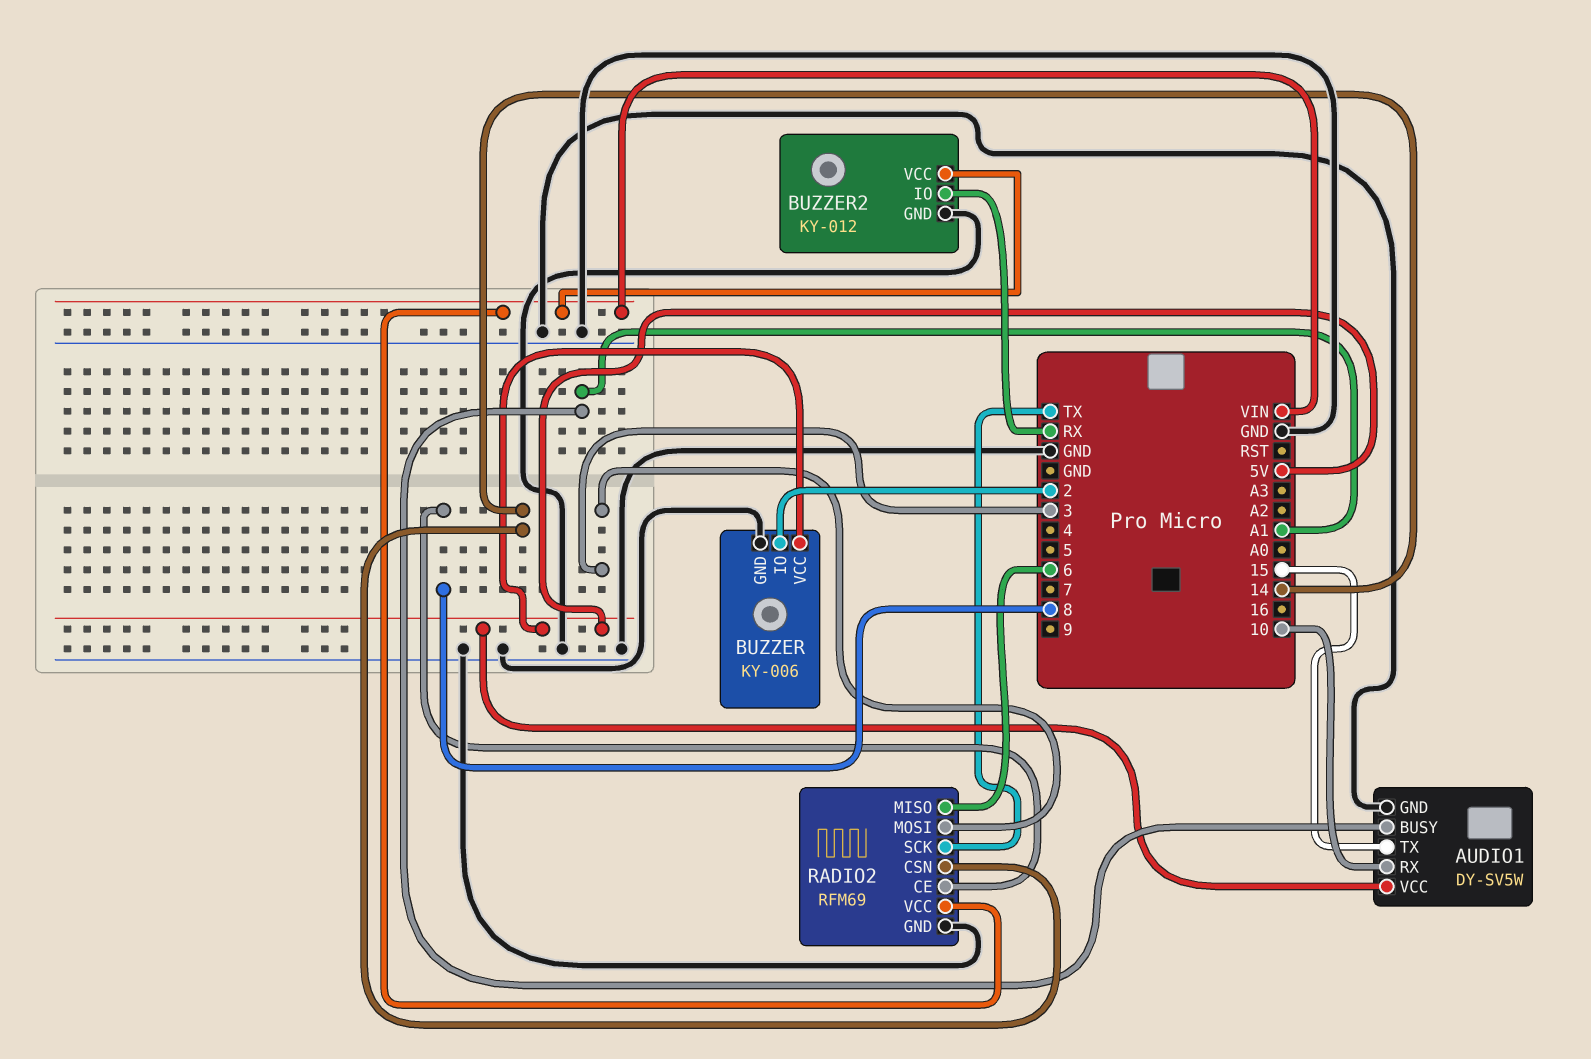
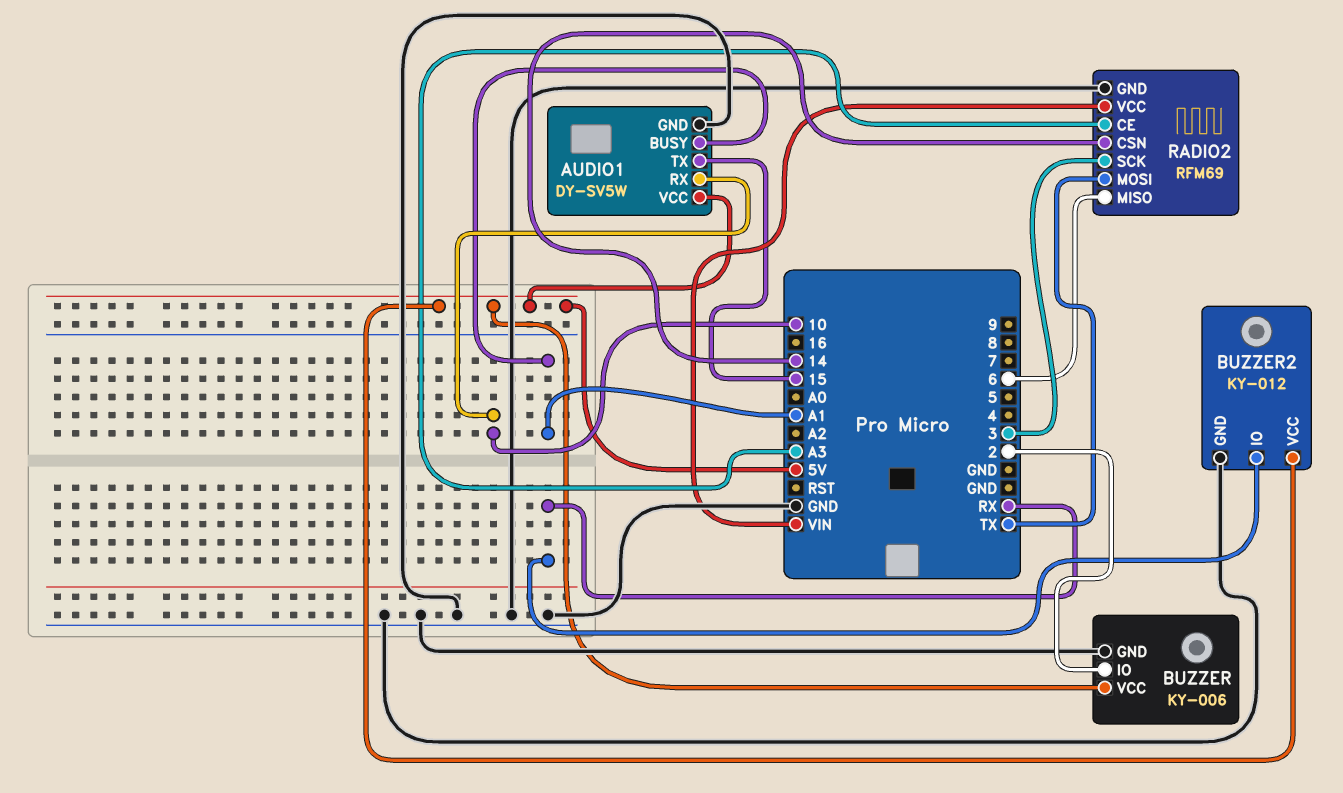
BUZZER2 pin VCC: VIN -> 5V
RADIO2 pin CE: 8 -> A3
RADIO2 pin MOSI: 3 -> TX
RADIO2 pin SCK: TX -> 3

